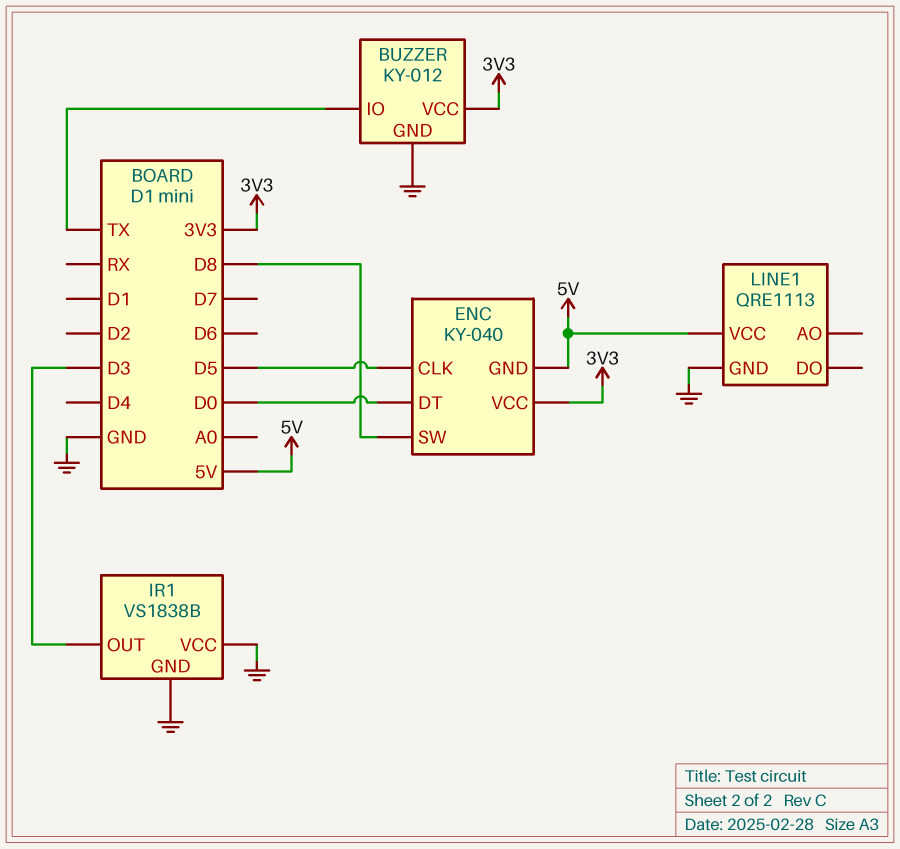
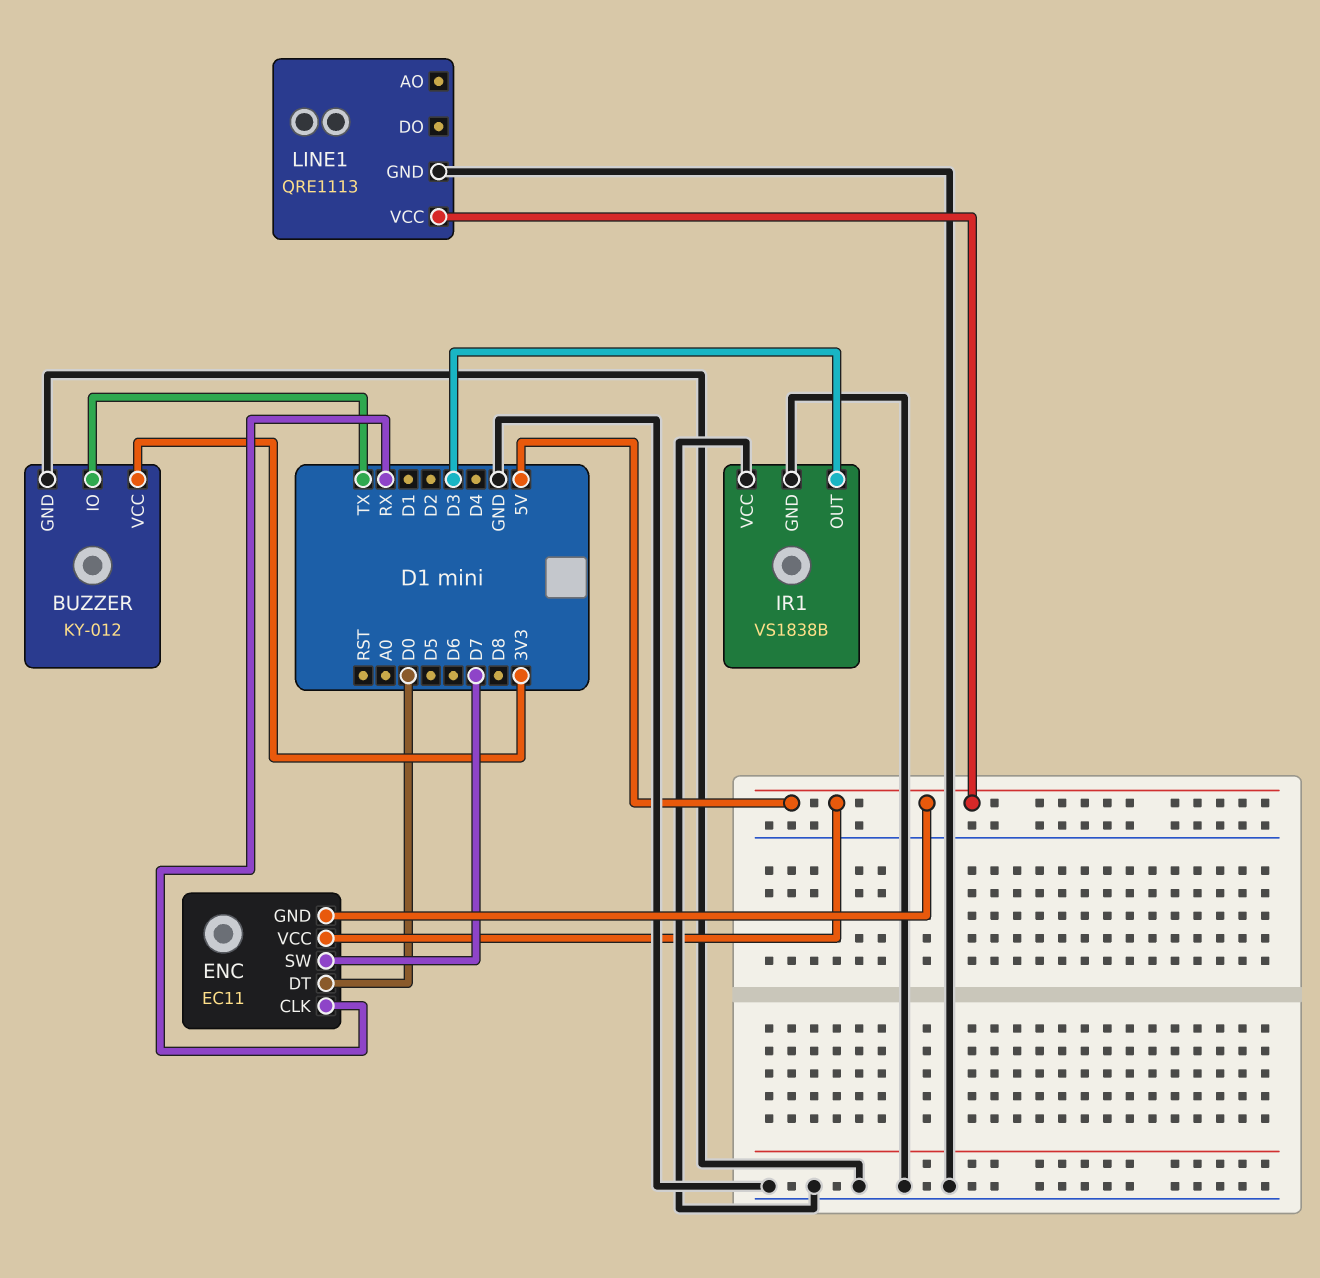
ENC: KY-040 -> EC11
ENC pin CLK: D5 -> RX
ENC pin SW: D8 -> D7
ENC pin VCC: 3V3 -> 5V

